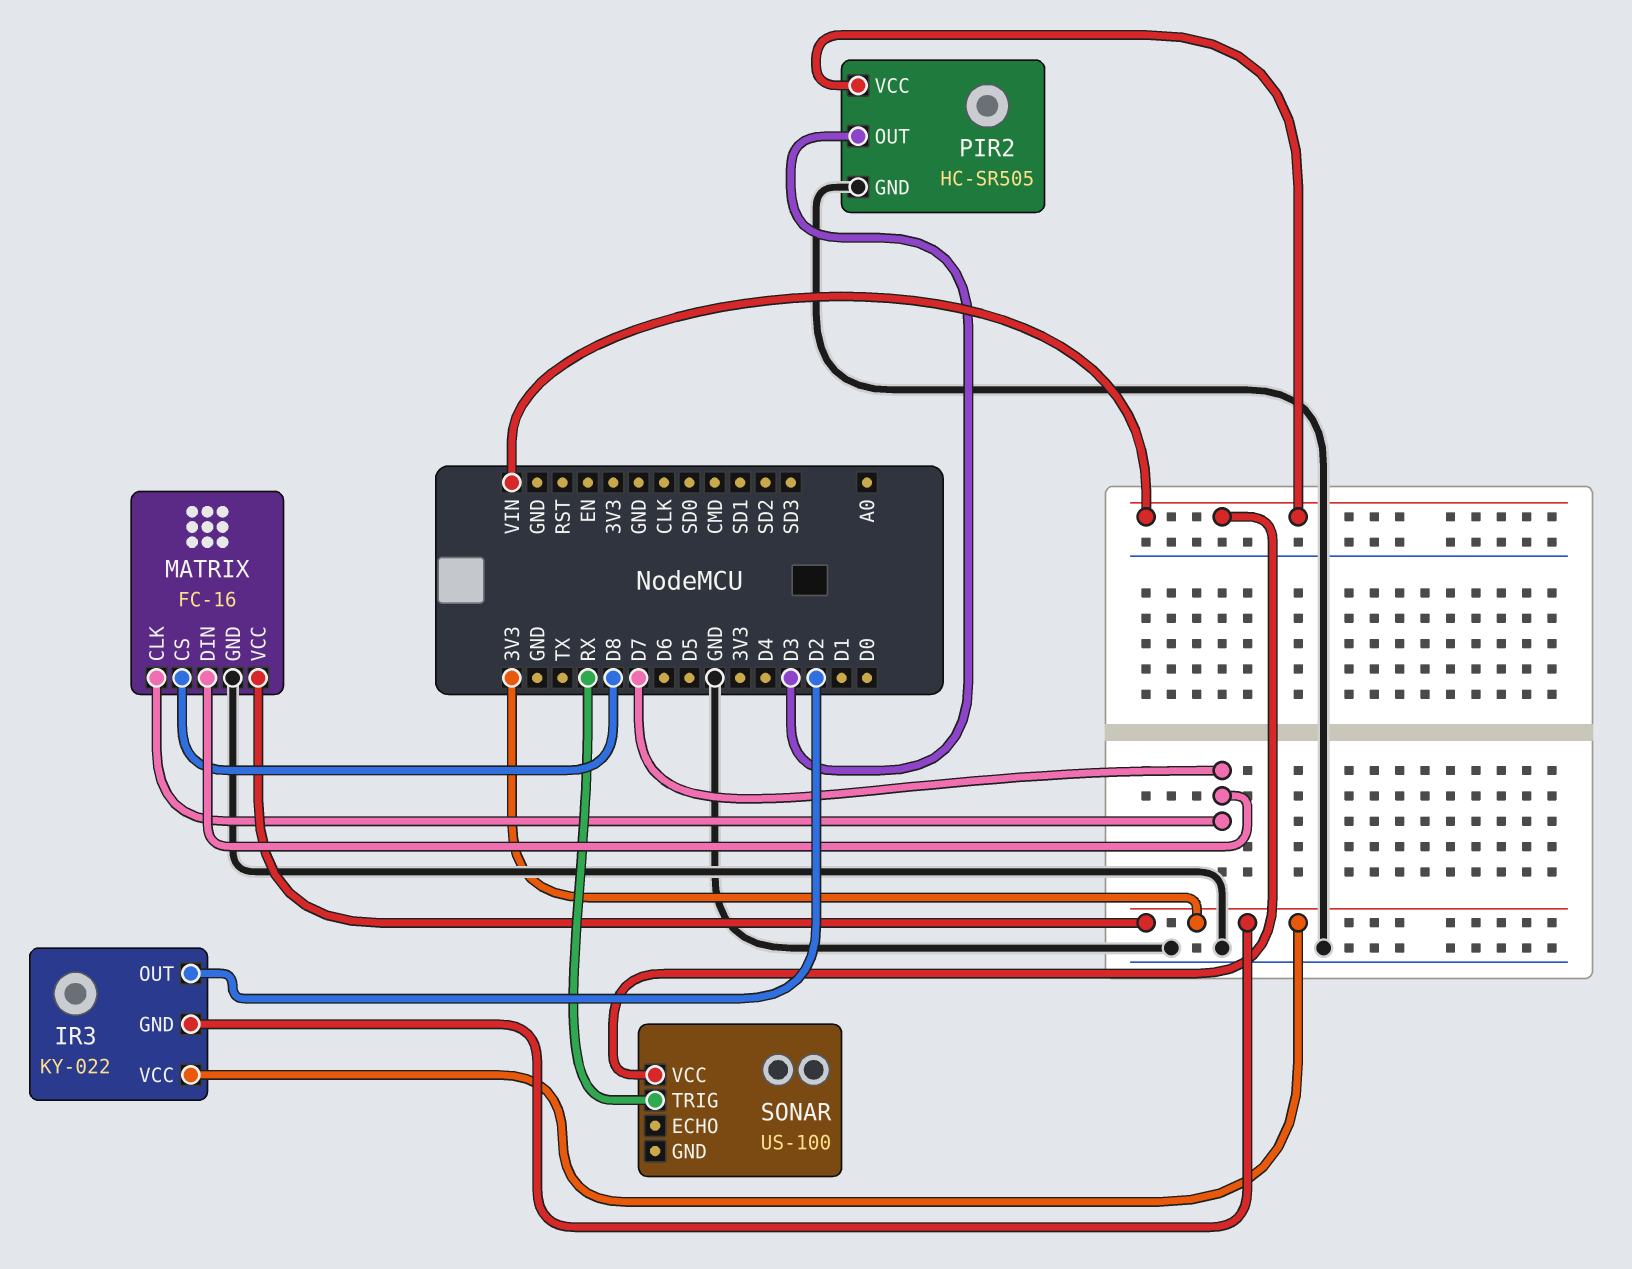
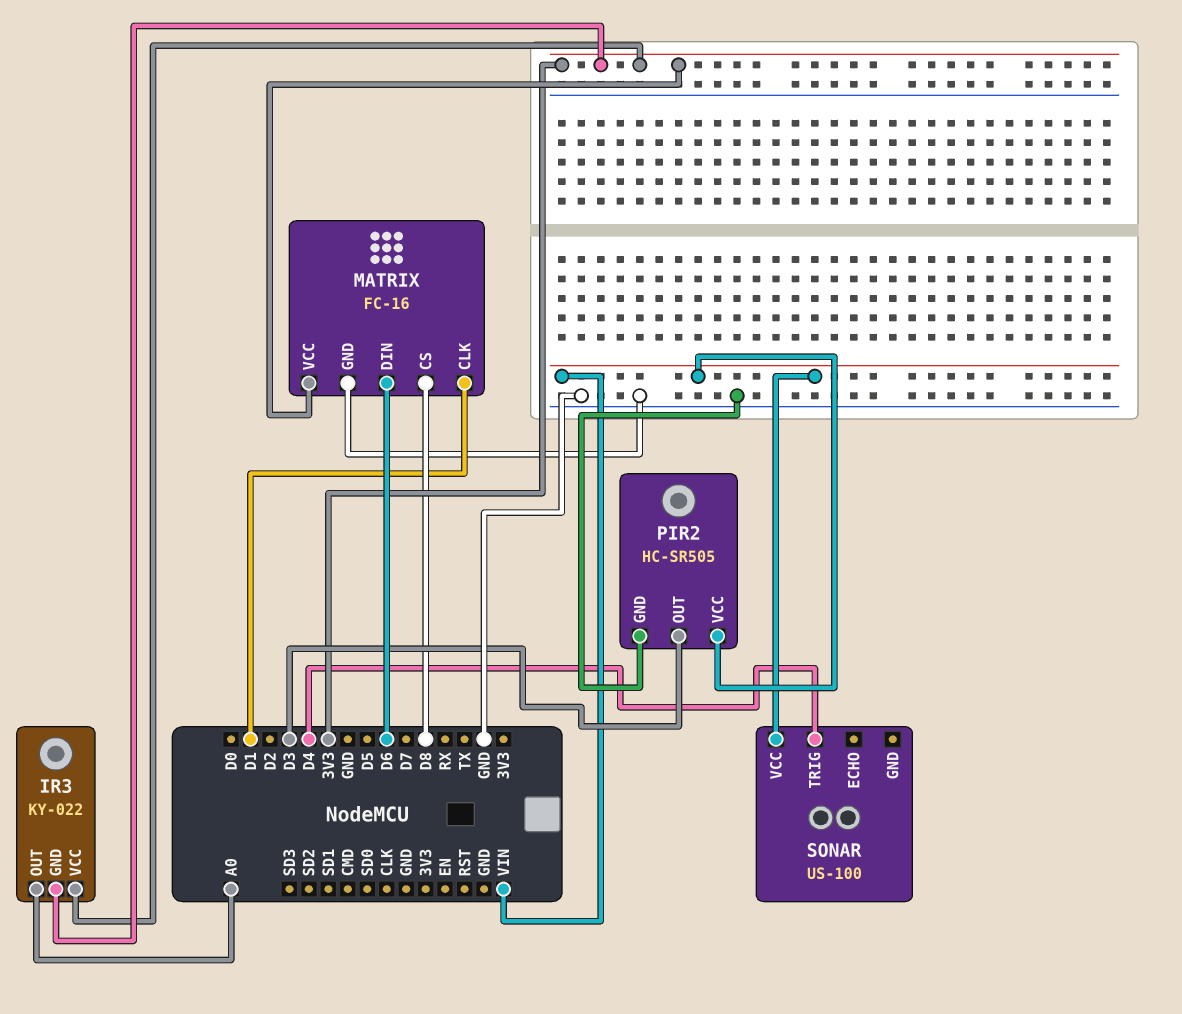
IR3 pin OUT: D2 -> A0
MATRIX pin CLK: D7 -> D1
MATRIX pin DIN: D7 -> D6
SONAR pin TRIG: RX -> D4

